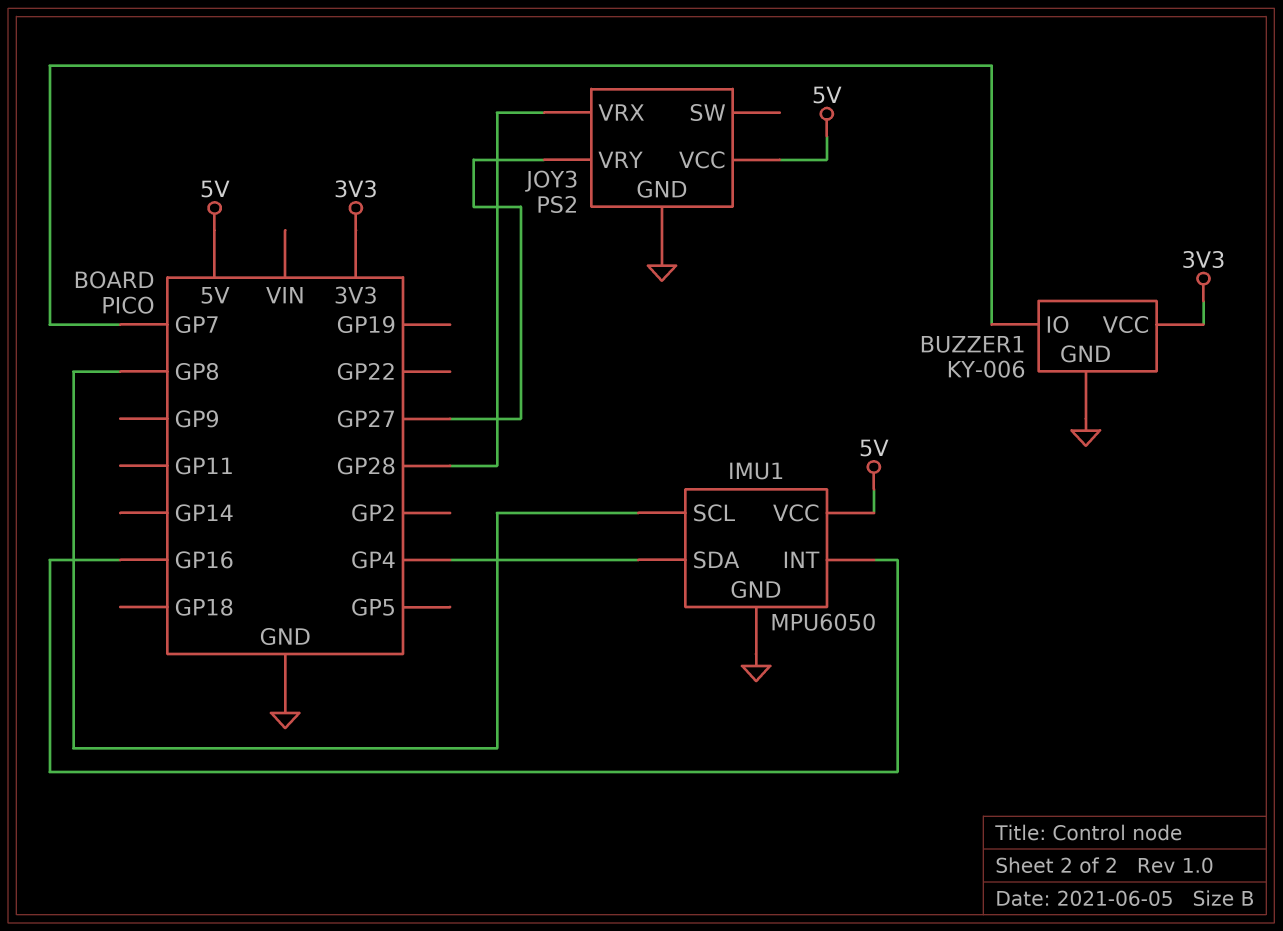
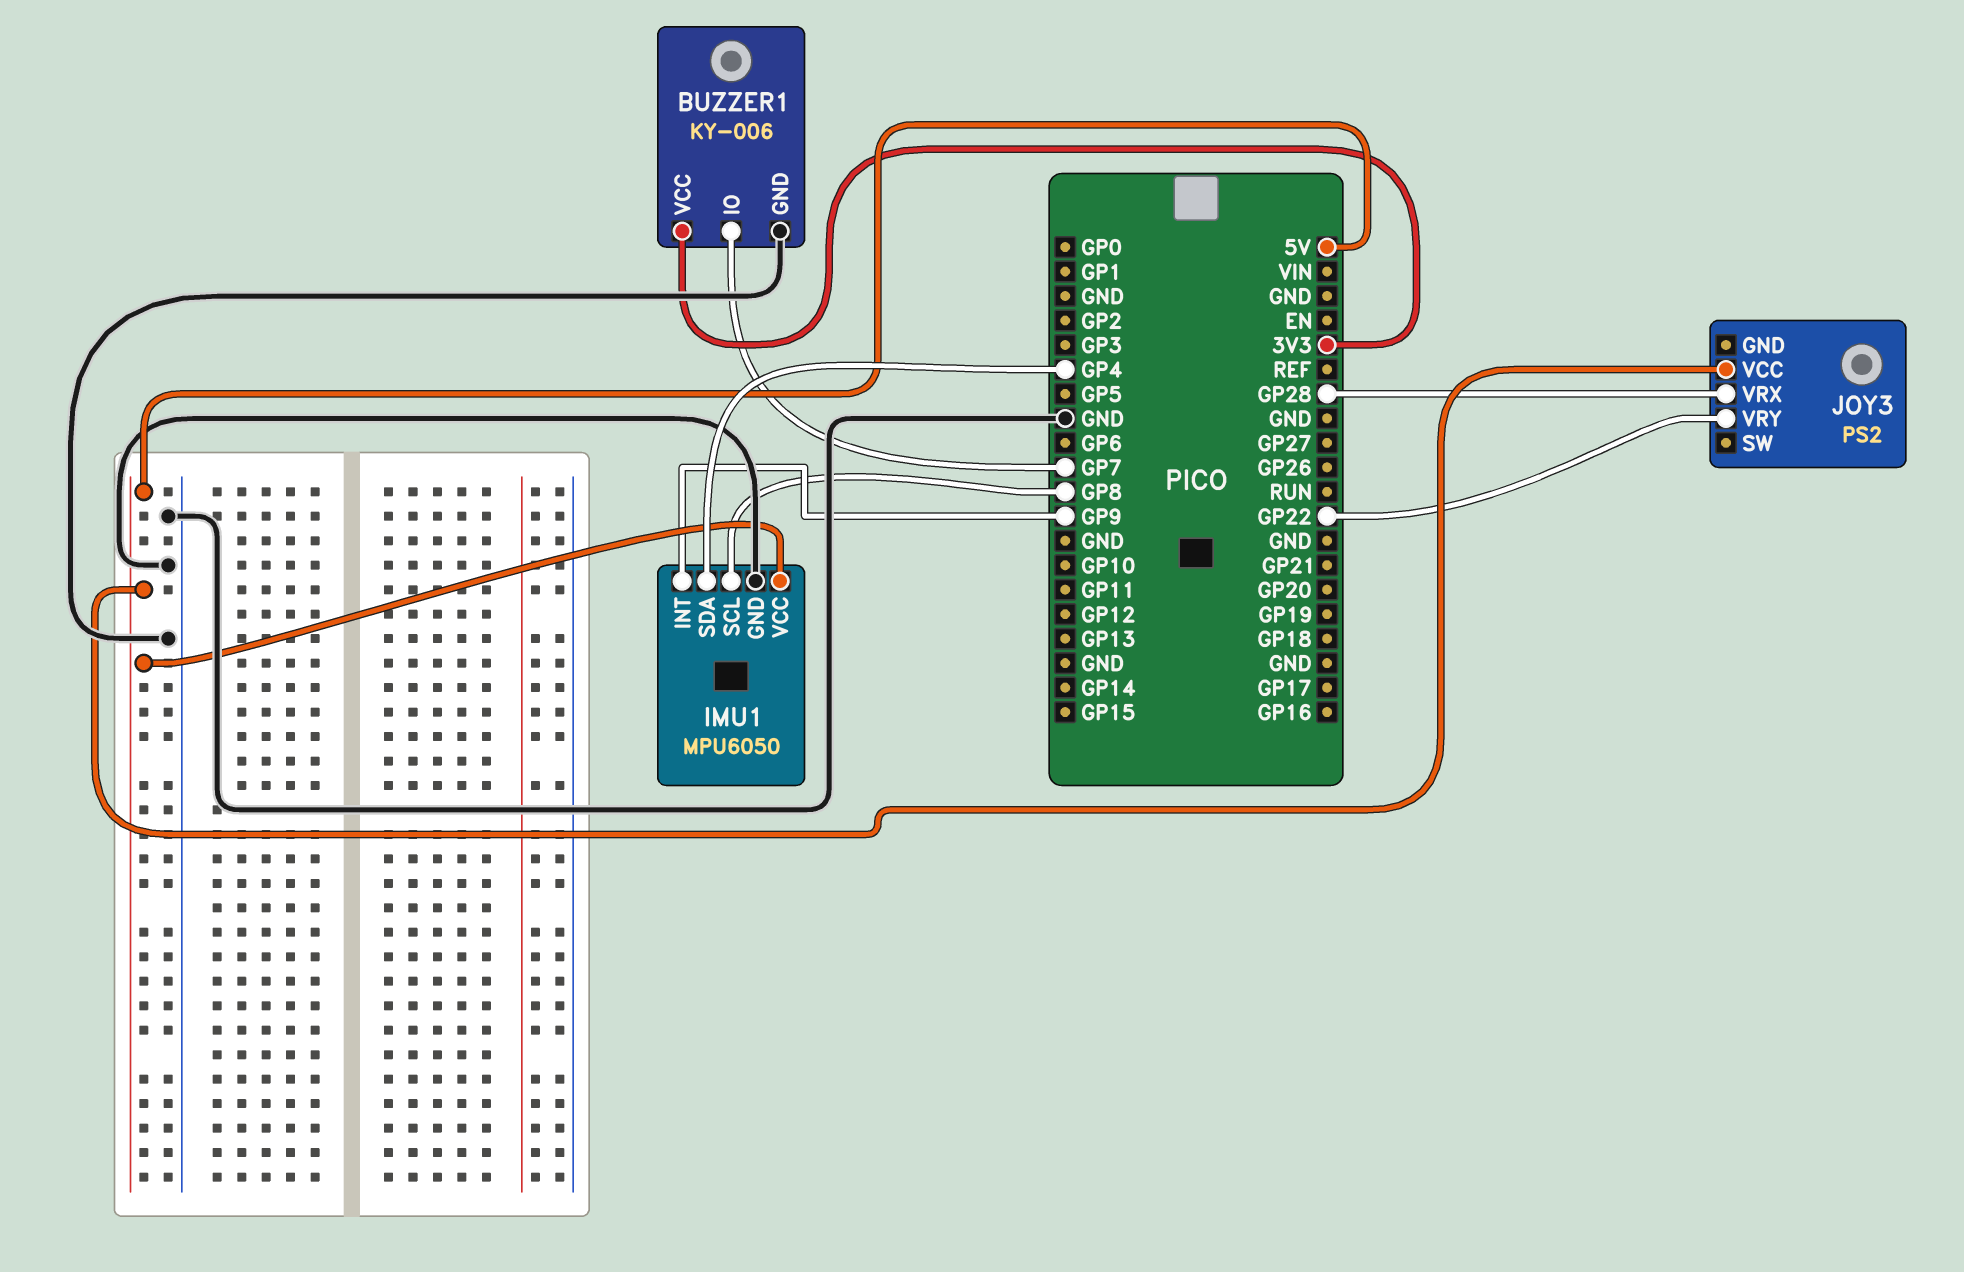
IMU1 pin INT: GP16 -> GP9
JOY3 pin GND: GND -> none
JOY3 pin VRY: GP27 -> GP22

